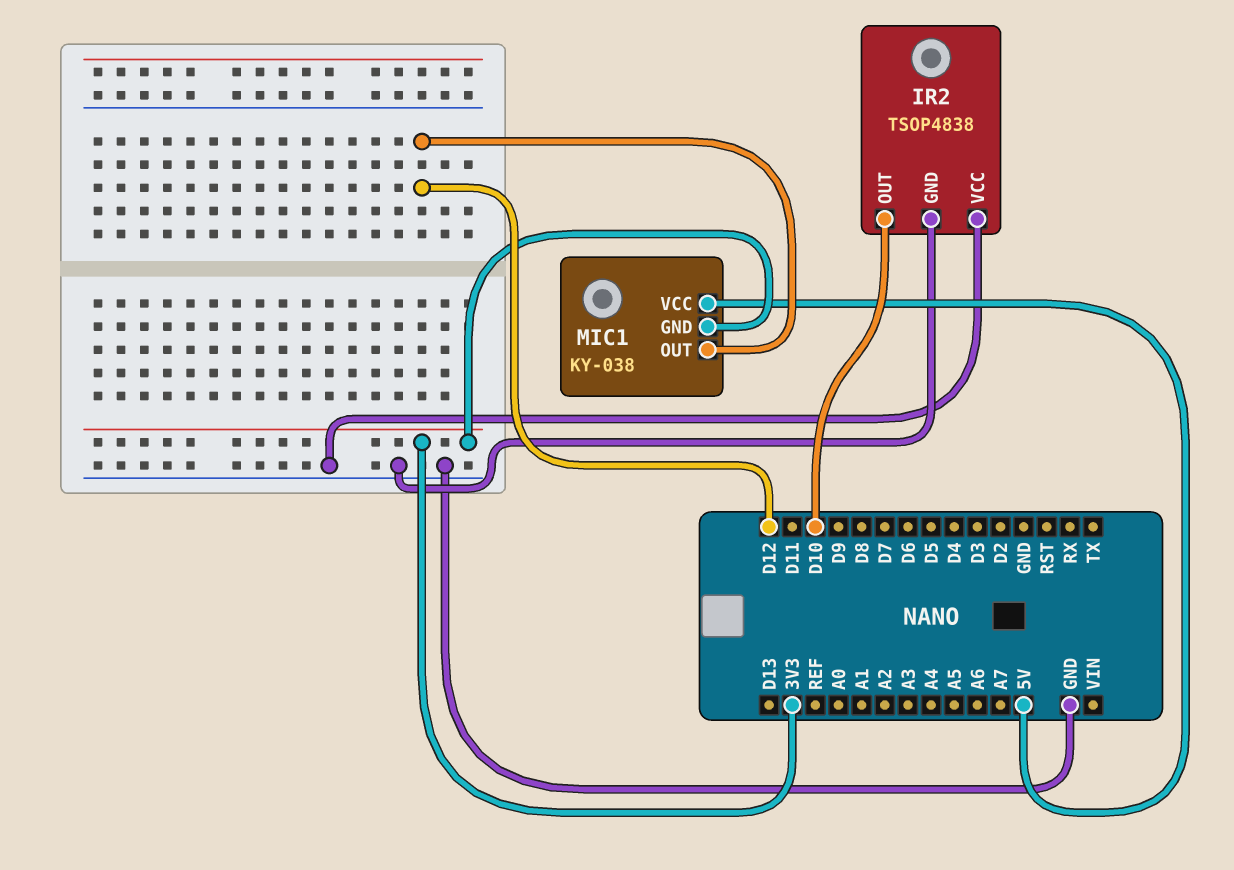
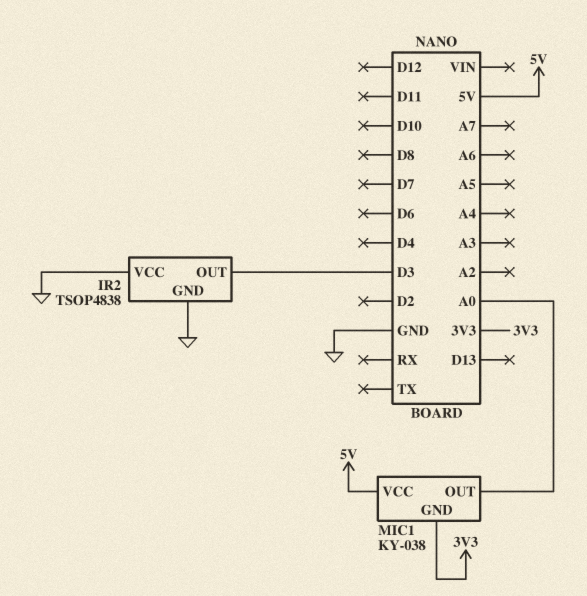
IR2 pin OUT: D10 -> D3
MIC1 pin OUT: D12 -> A0

